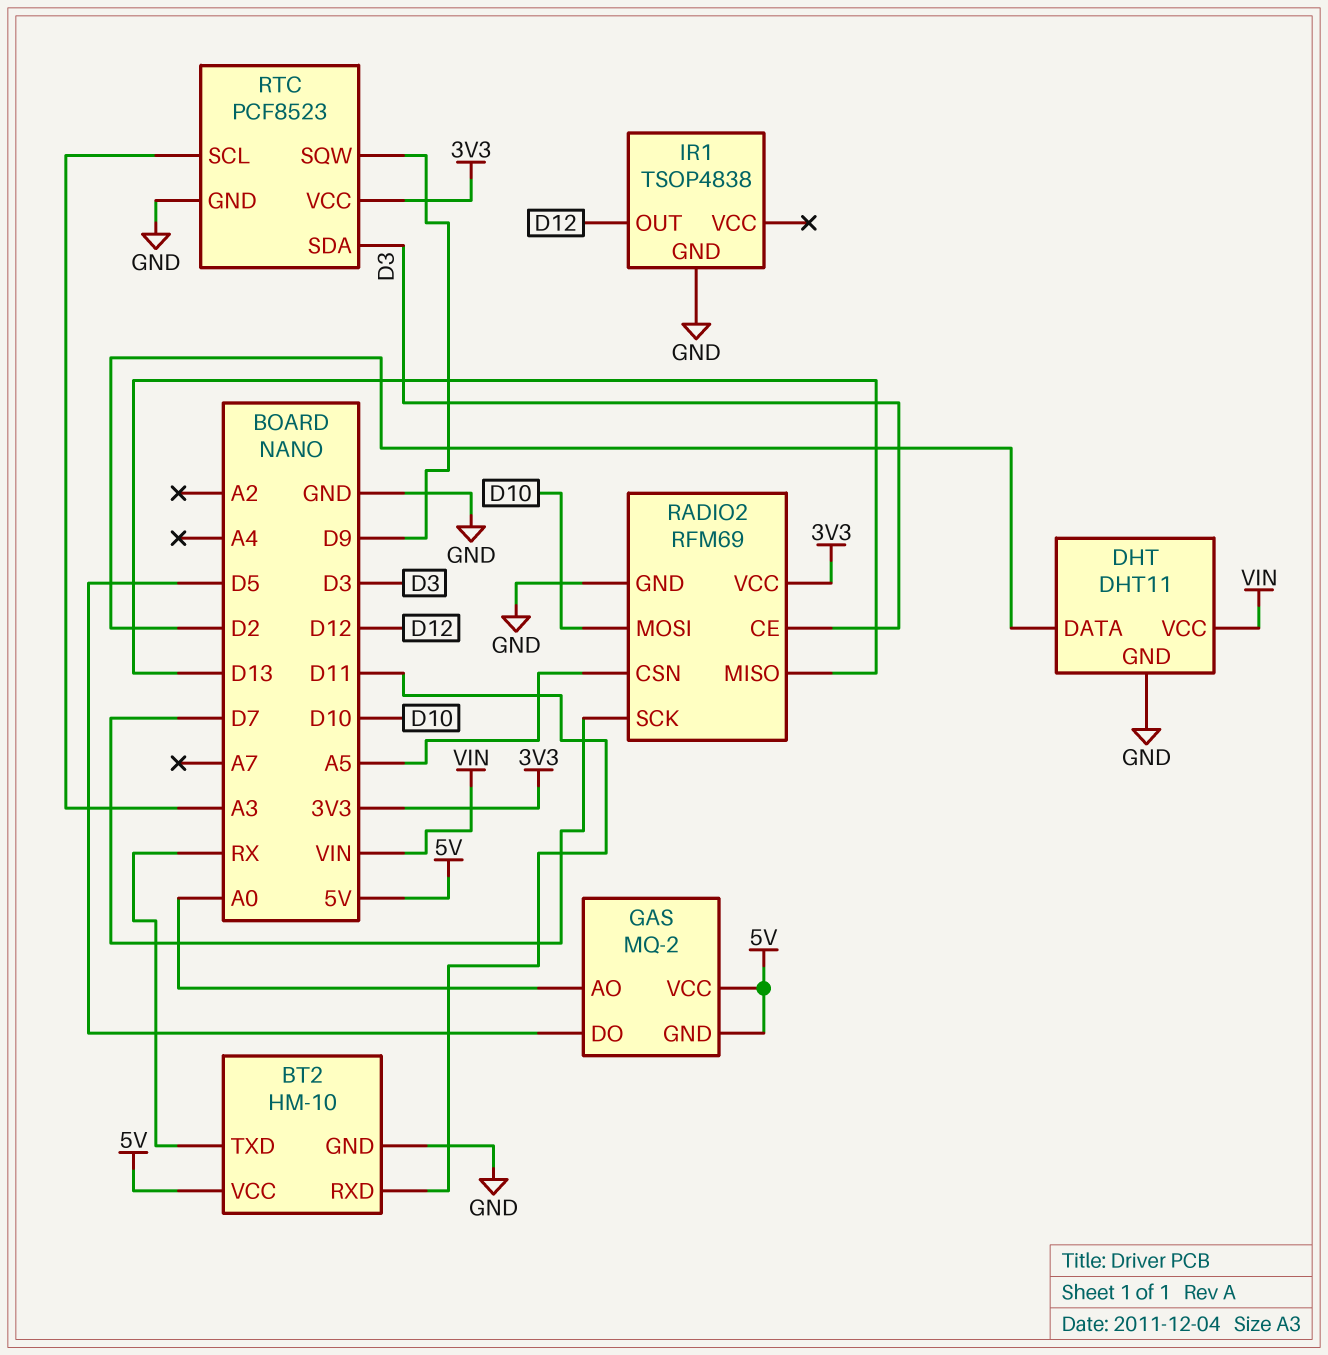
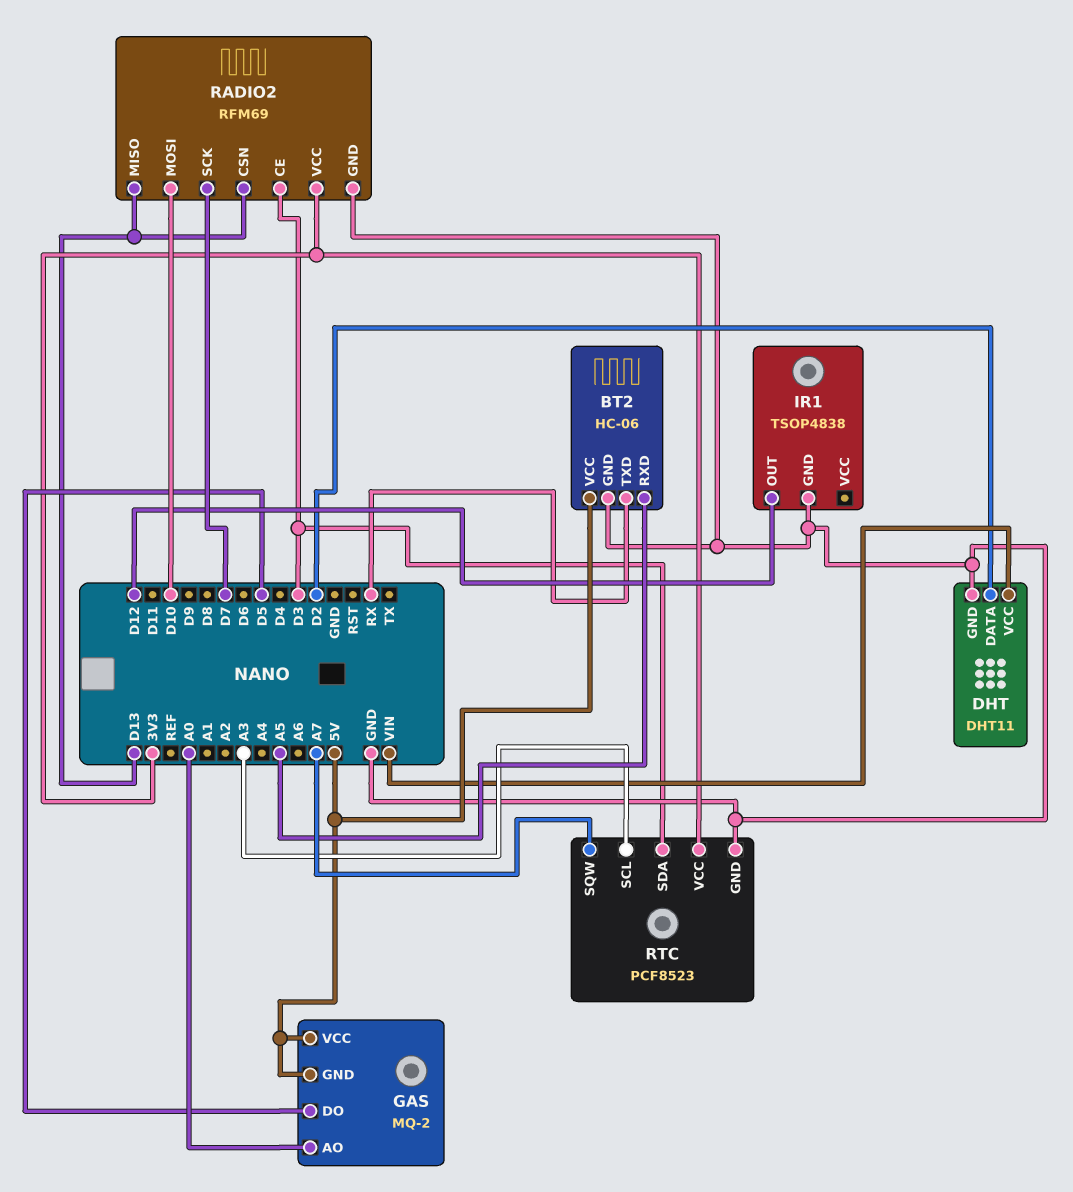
BT2: HM-10 -> HC-06
BT2 pin RXD: D11 -> A5
RADIO2 pin CSN: A5 -> D13
RTC pin SQW: D9 -> A7

